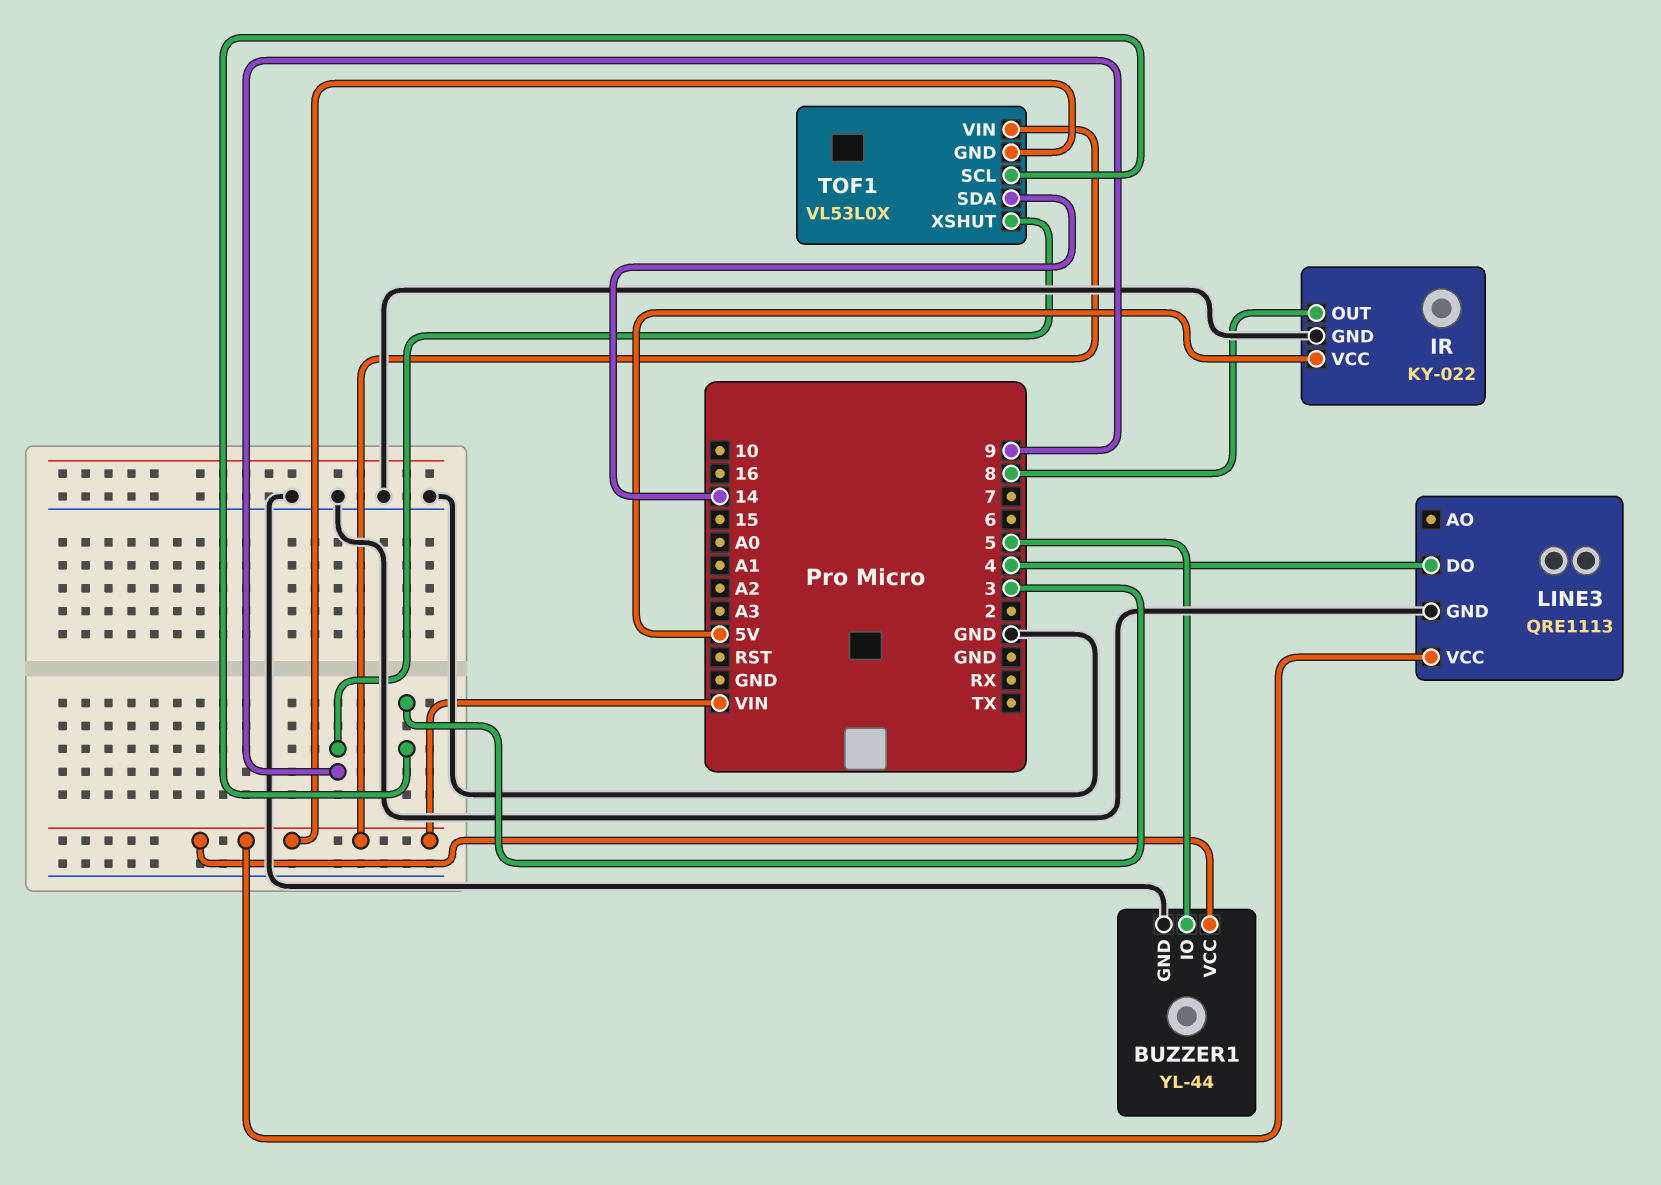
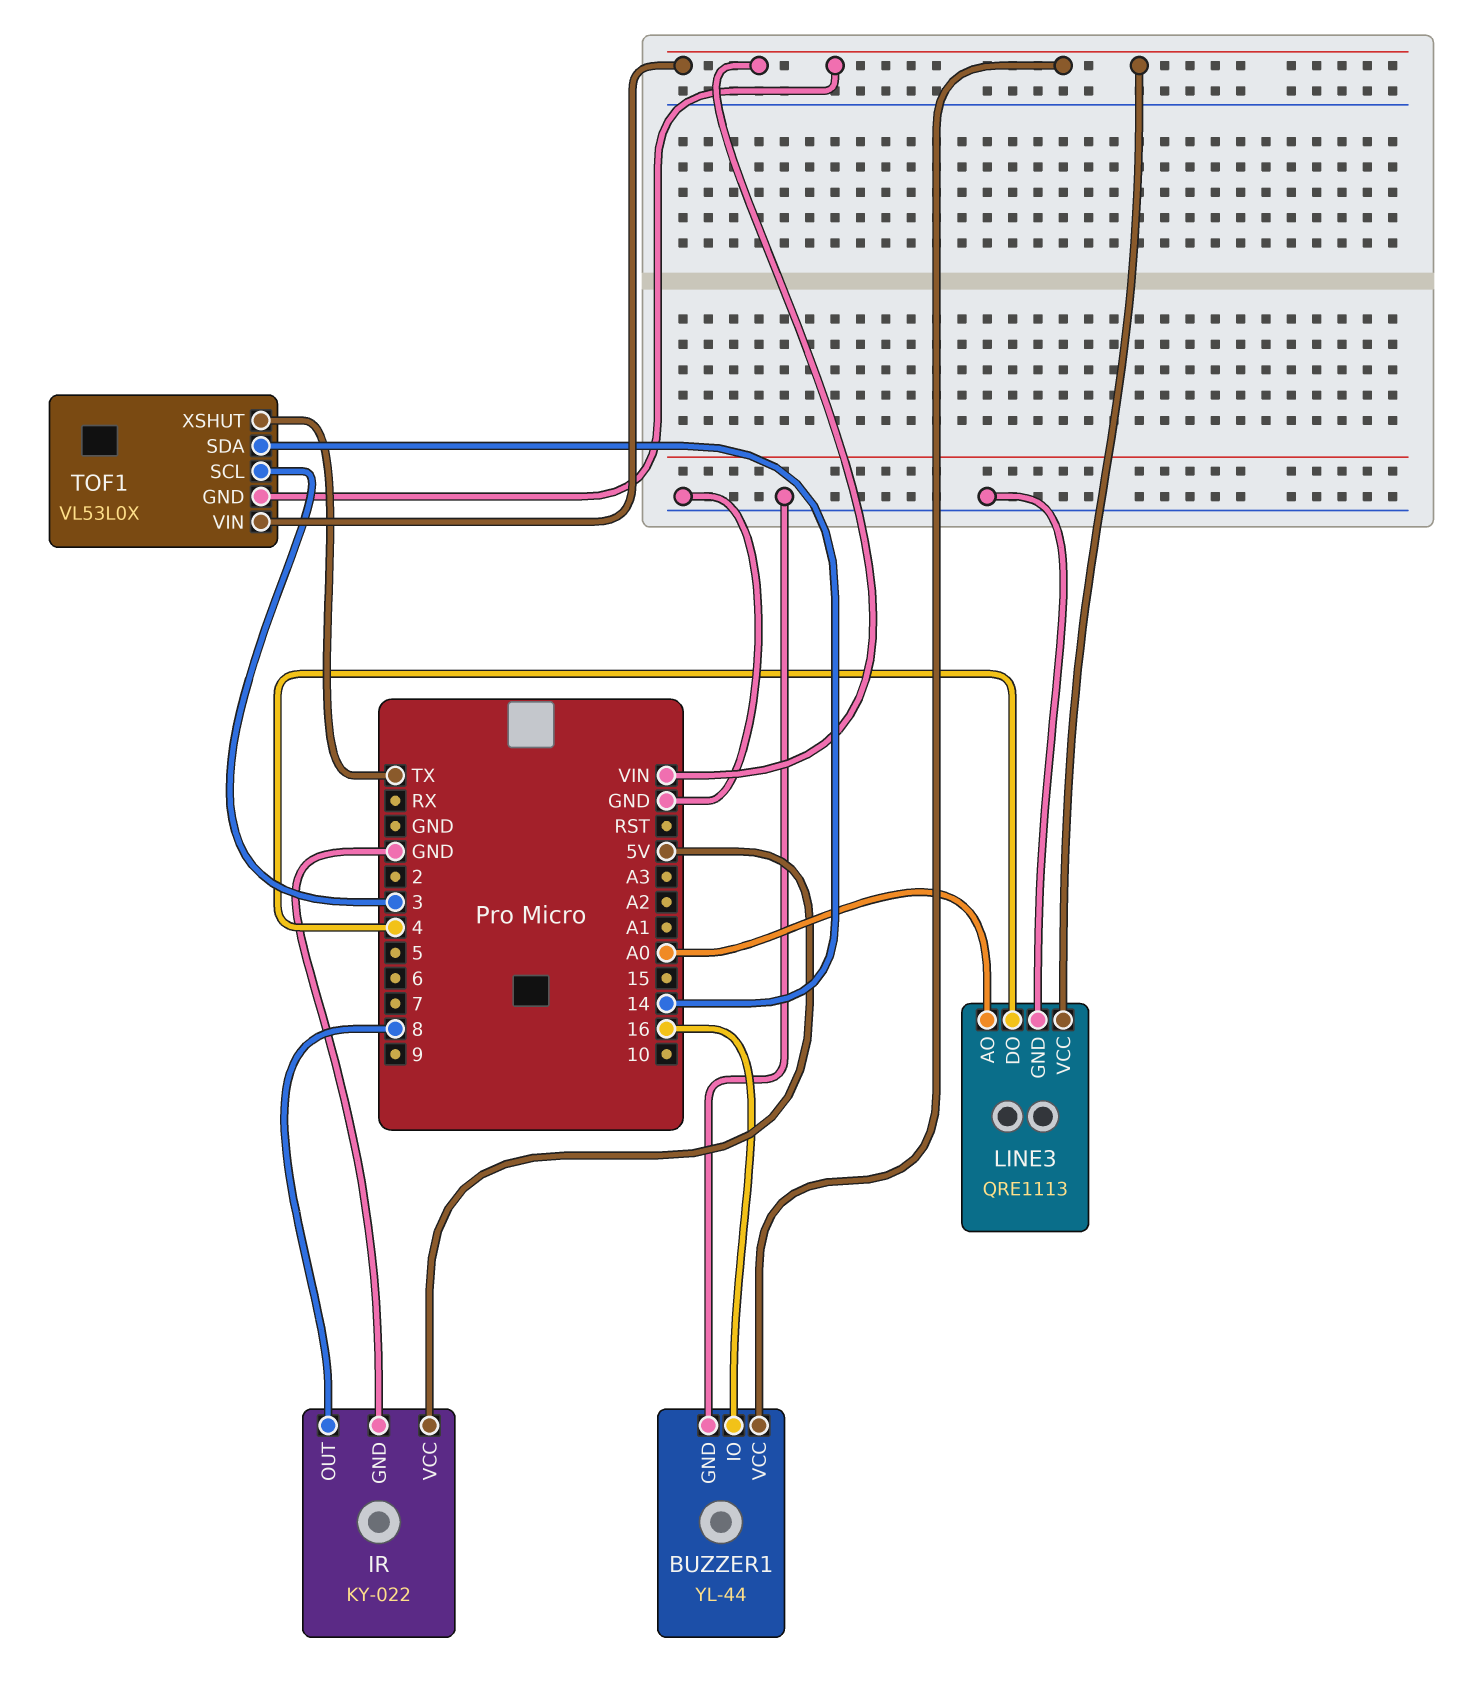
BUZZER1 pin IO: 5 -> 16
LINE3 pin AO: none -> A0
TOF1 pin XSHUT: 9 -> TX

